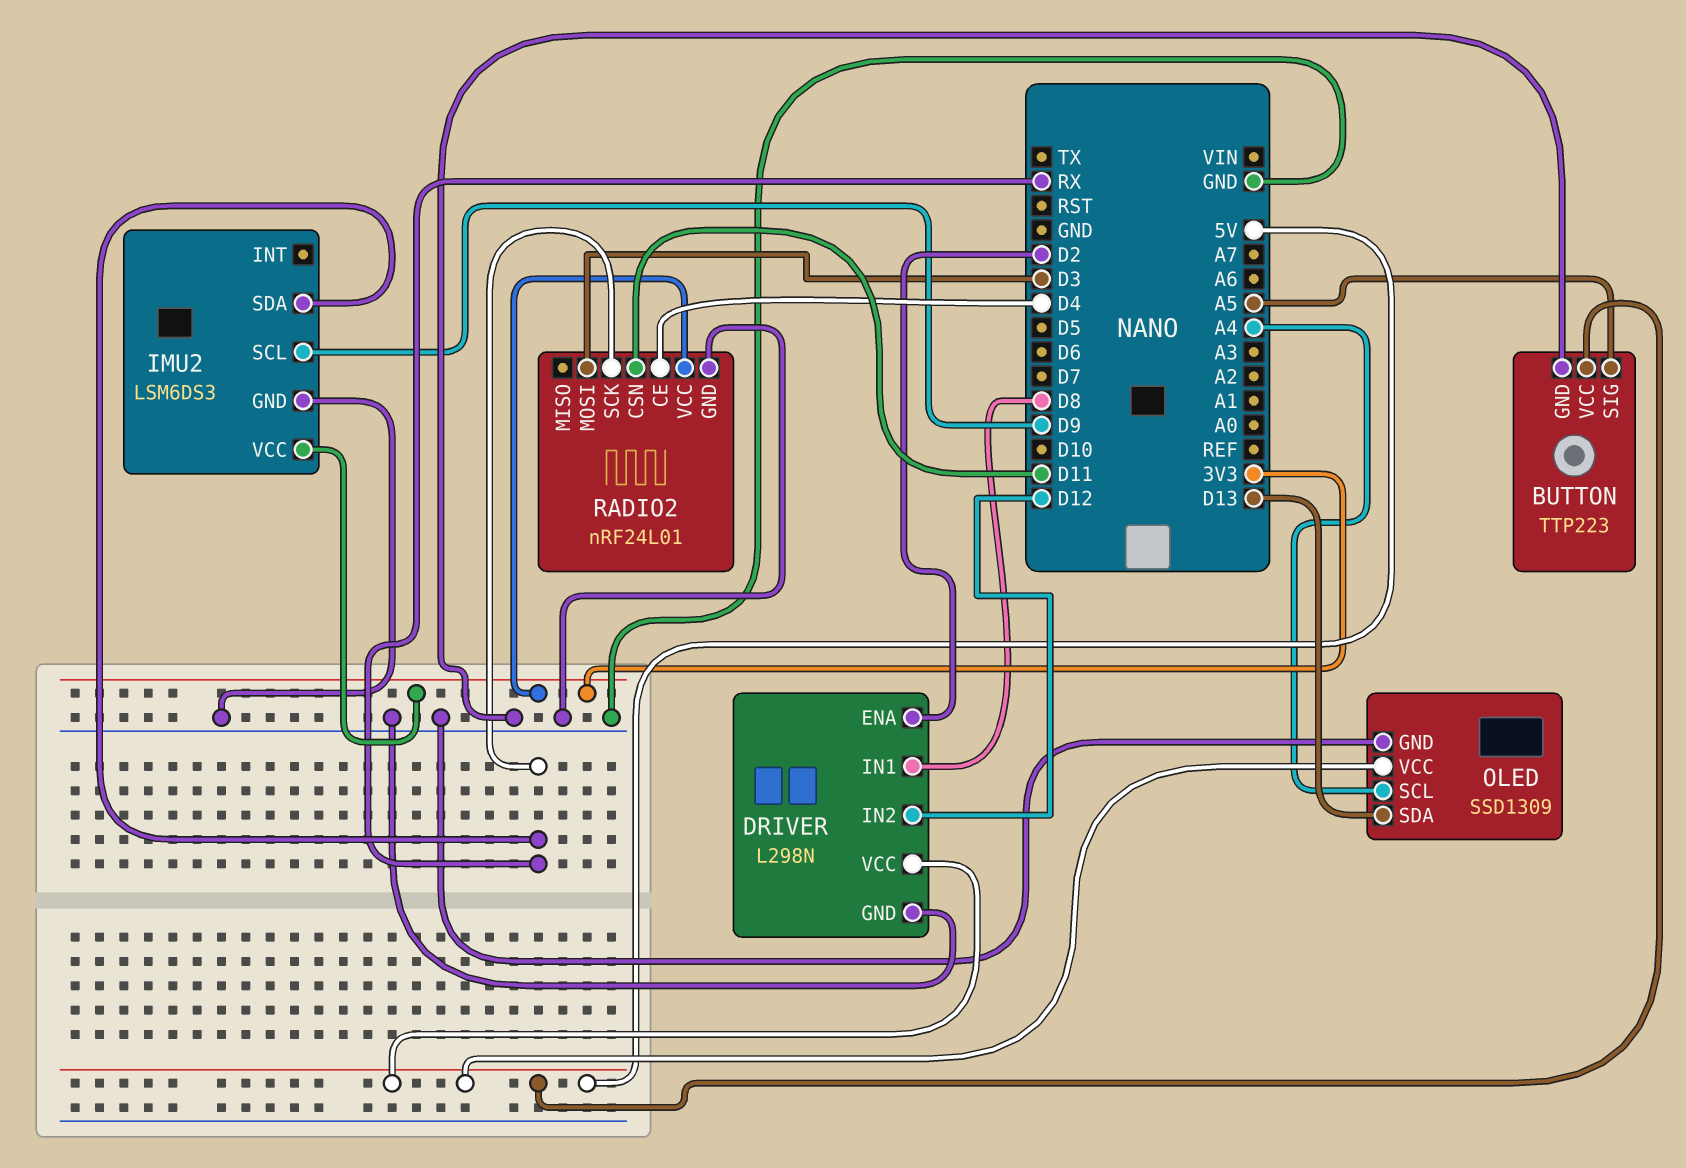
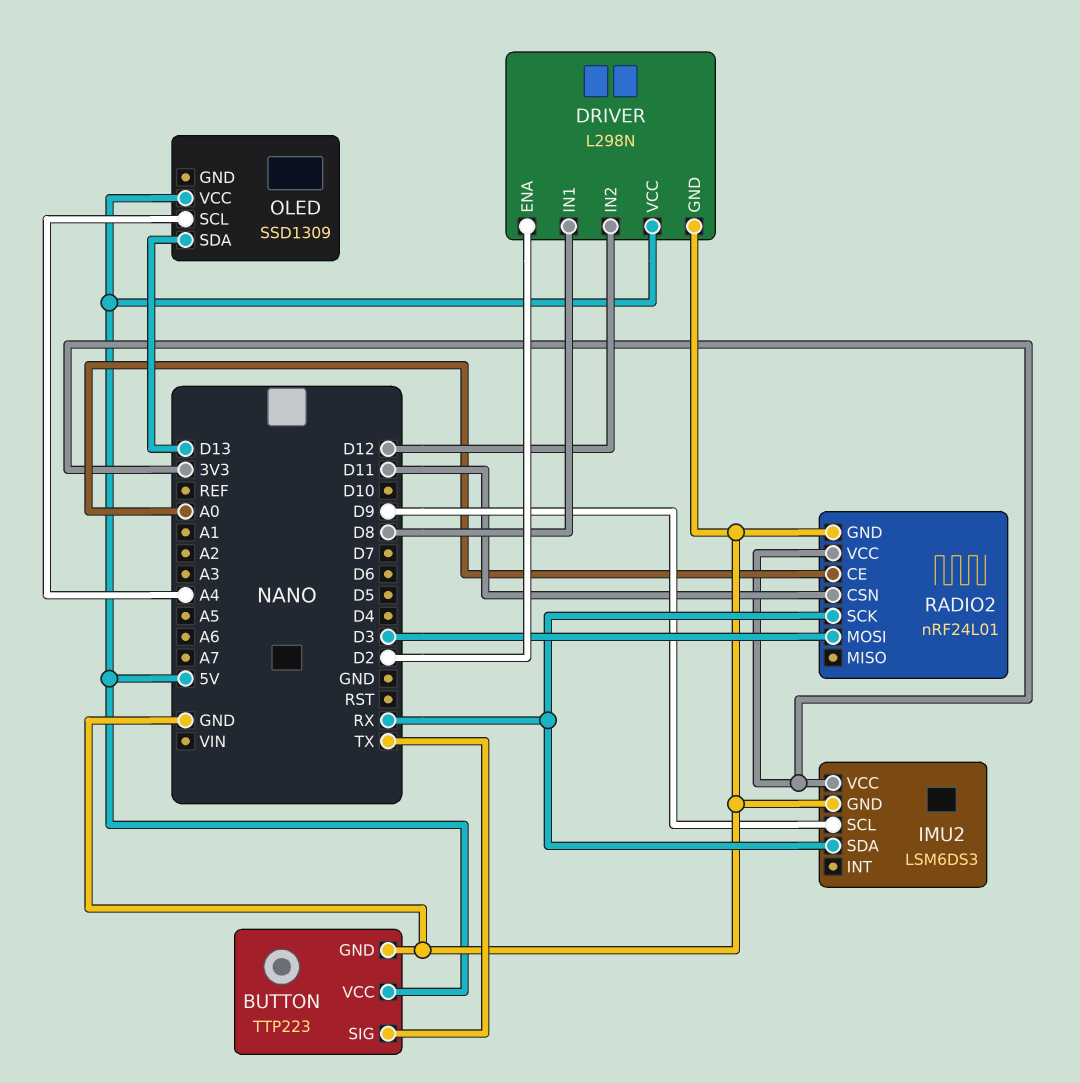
BUTTON pin SIG: A5 -> TX
OLED pin GND: GND -> none
RADIO2 pin CE: D4 -> A0

